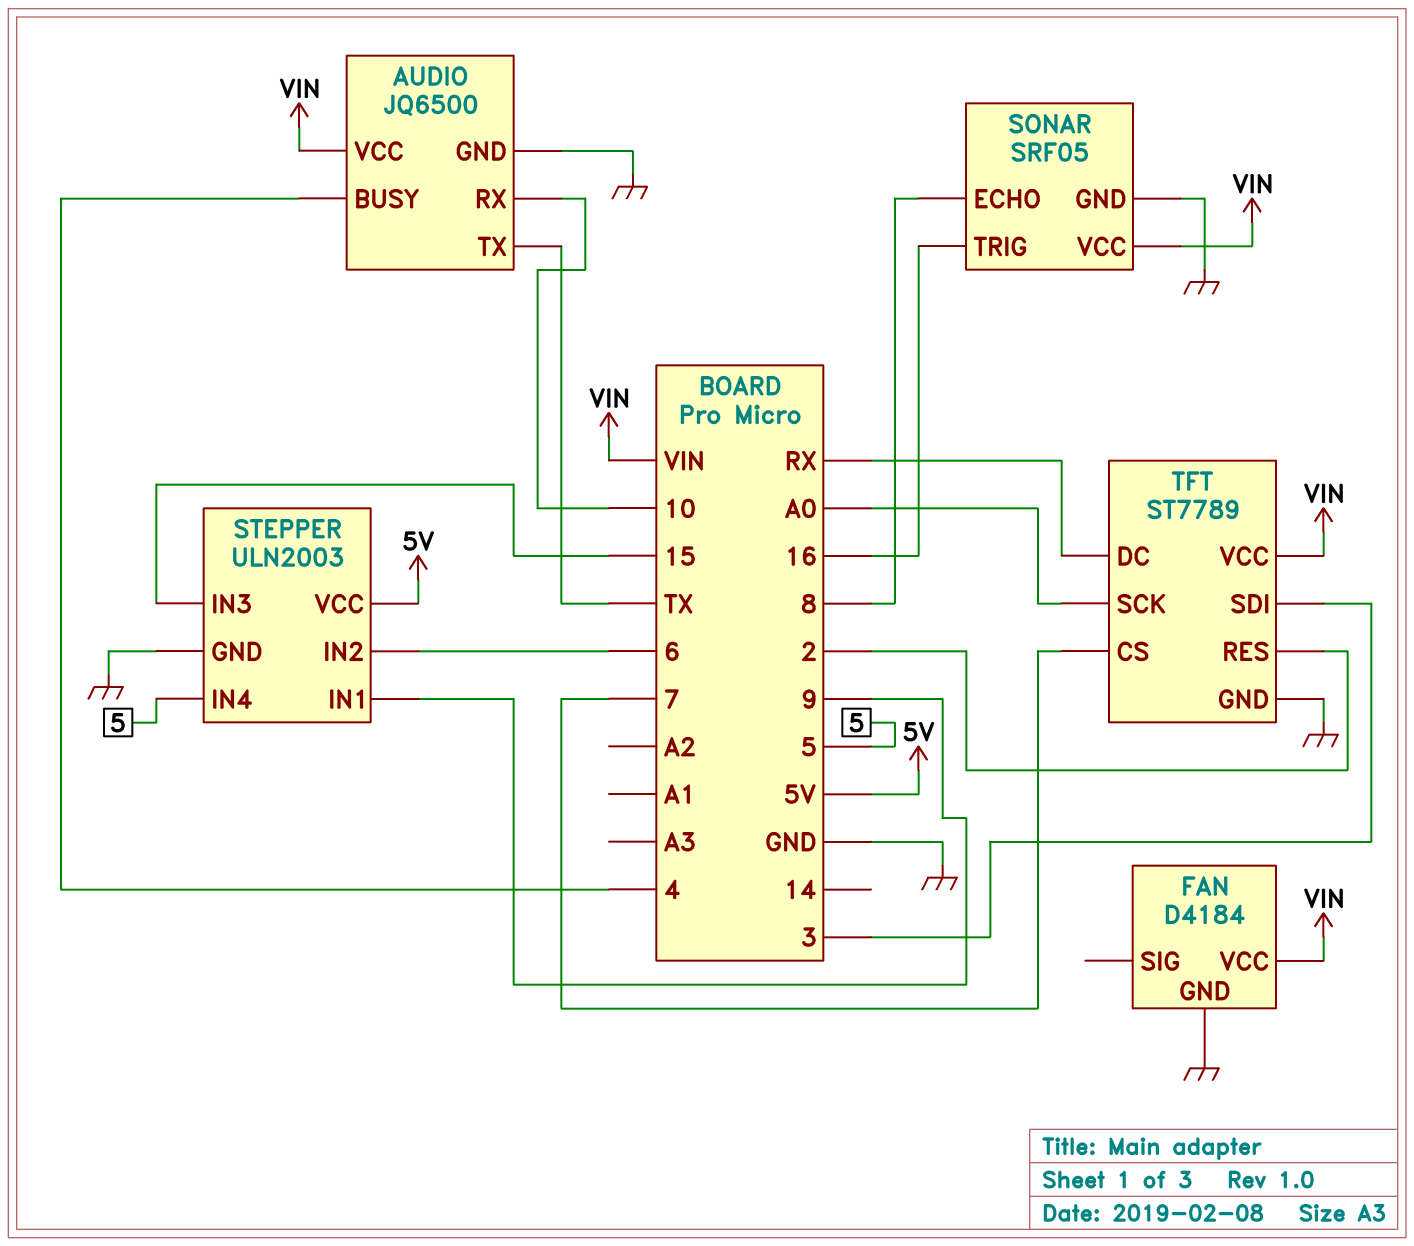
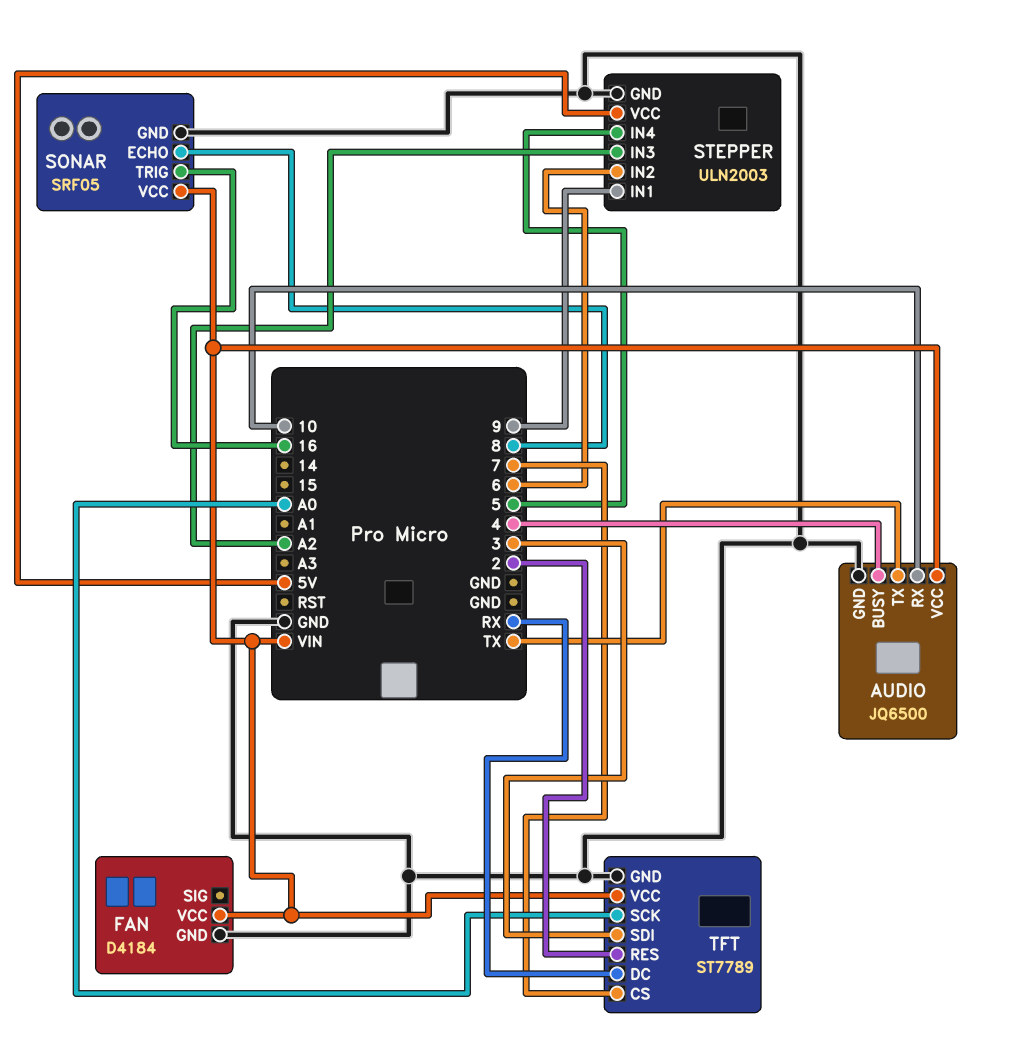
STEPPER pin IN3: 15 -> A2

